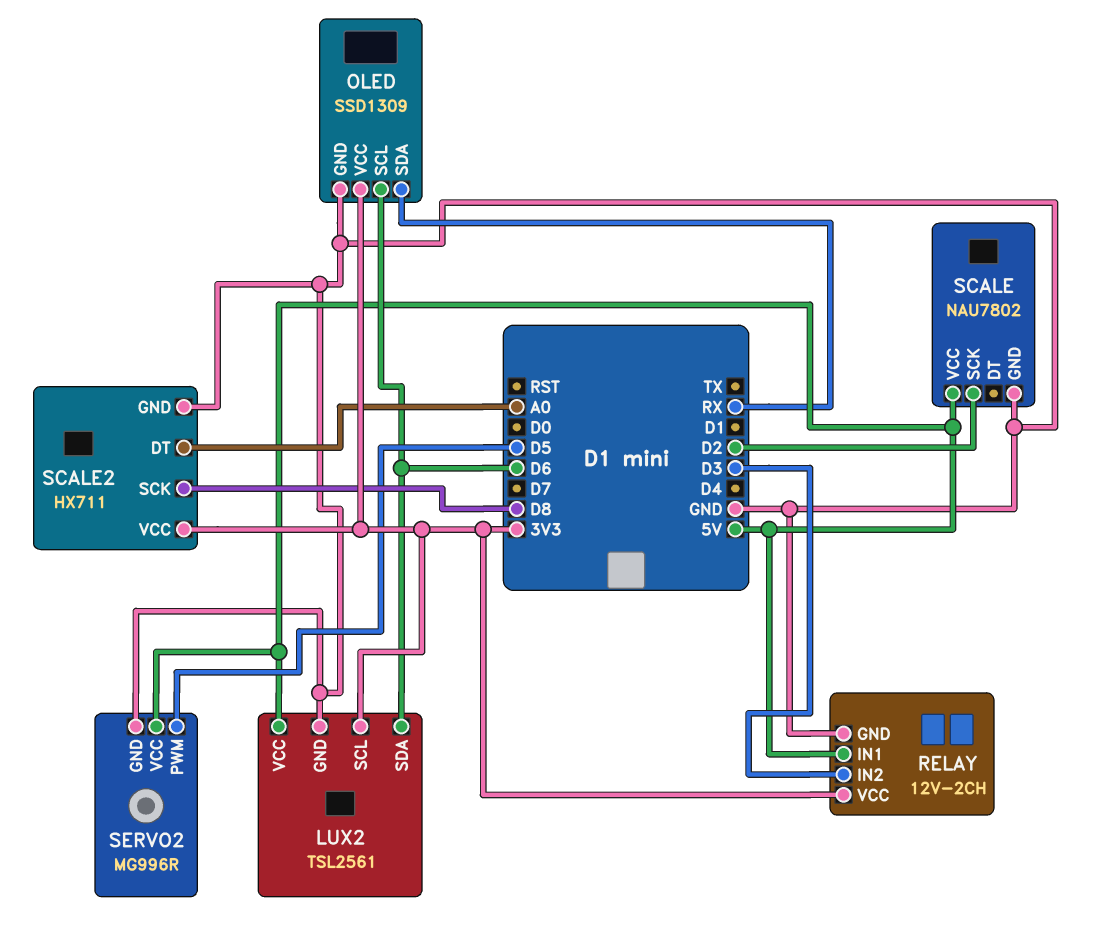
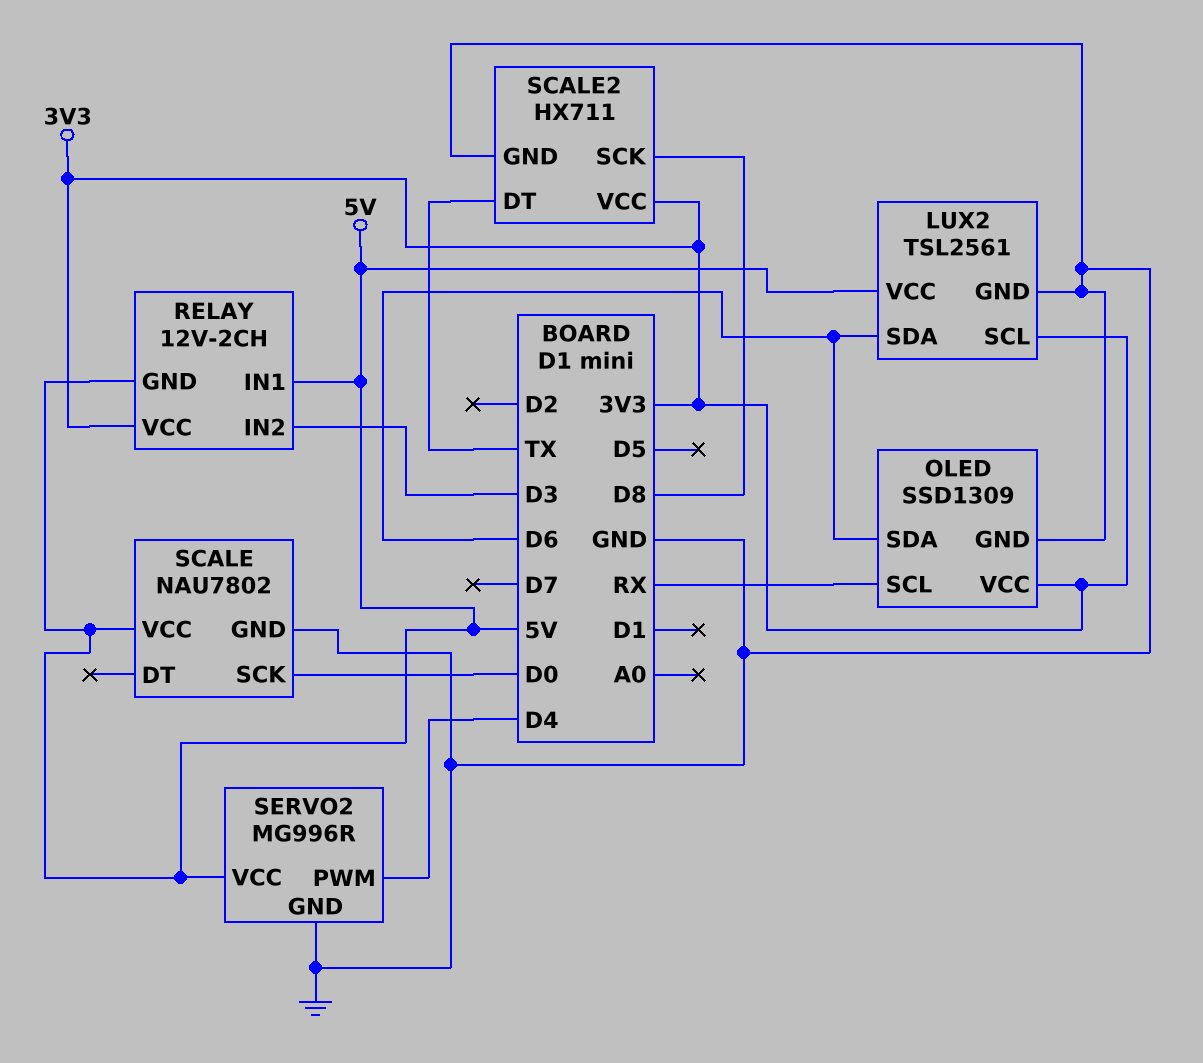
OLED pin SCL: D6 -> RX
OLED pin SDA: RX -> D6
RELAY pin GND: GND -> 5V
SCALE pin SCK: D2 -> D0
SCALE2 pin DT: A0 -> TX
SERVO2 pin PWM: D5 -> D4

